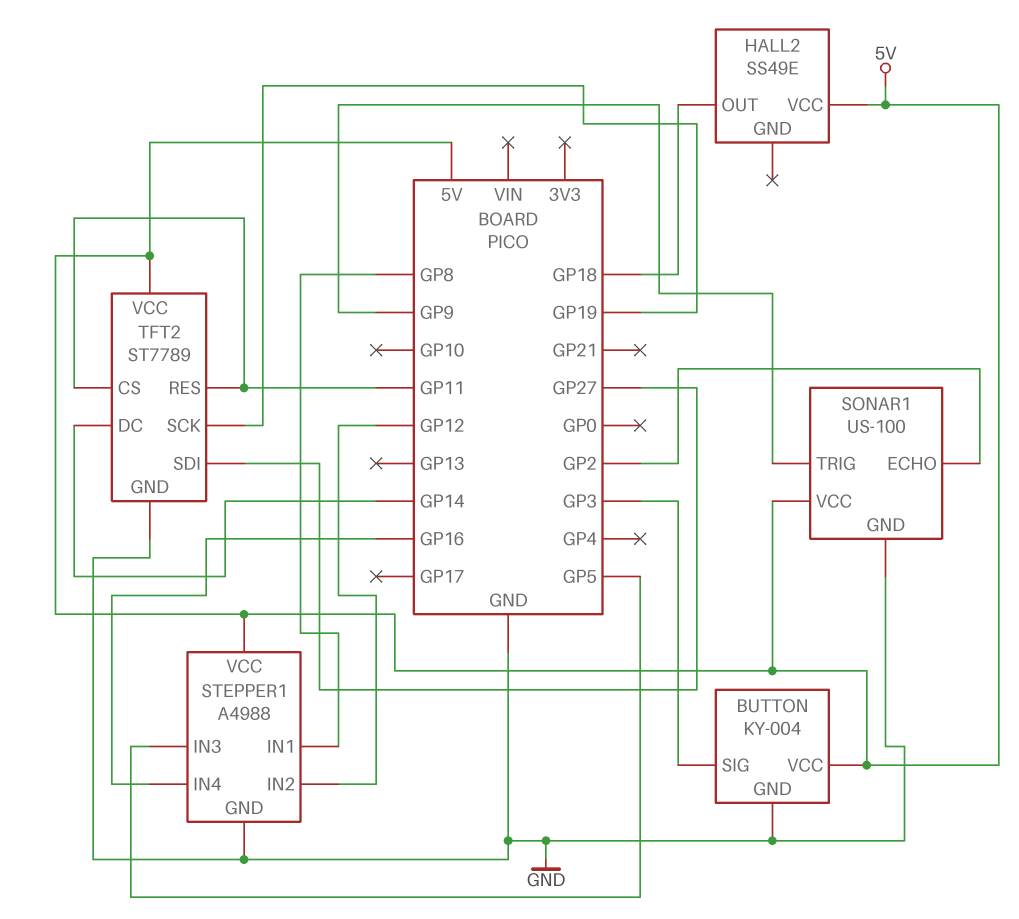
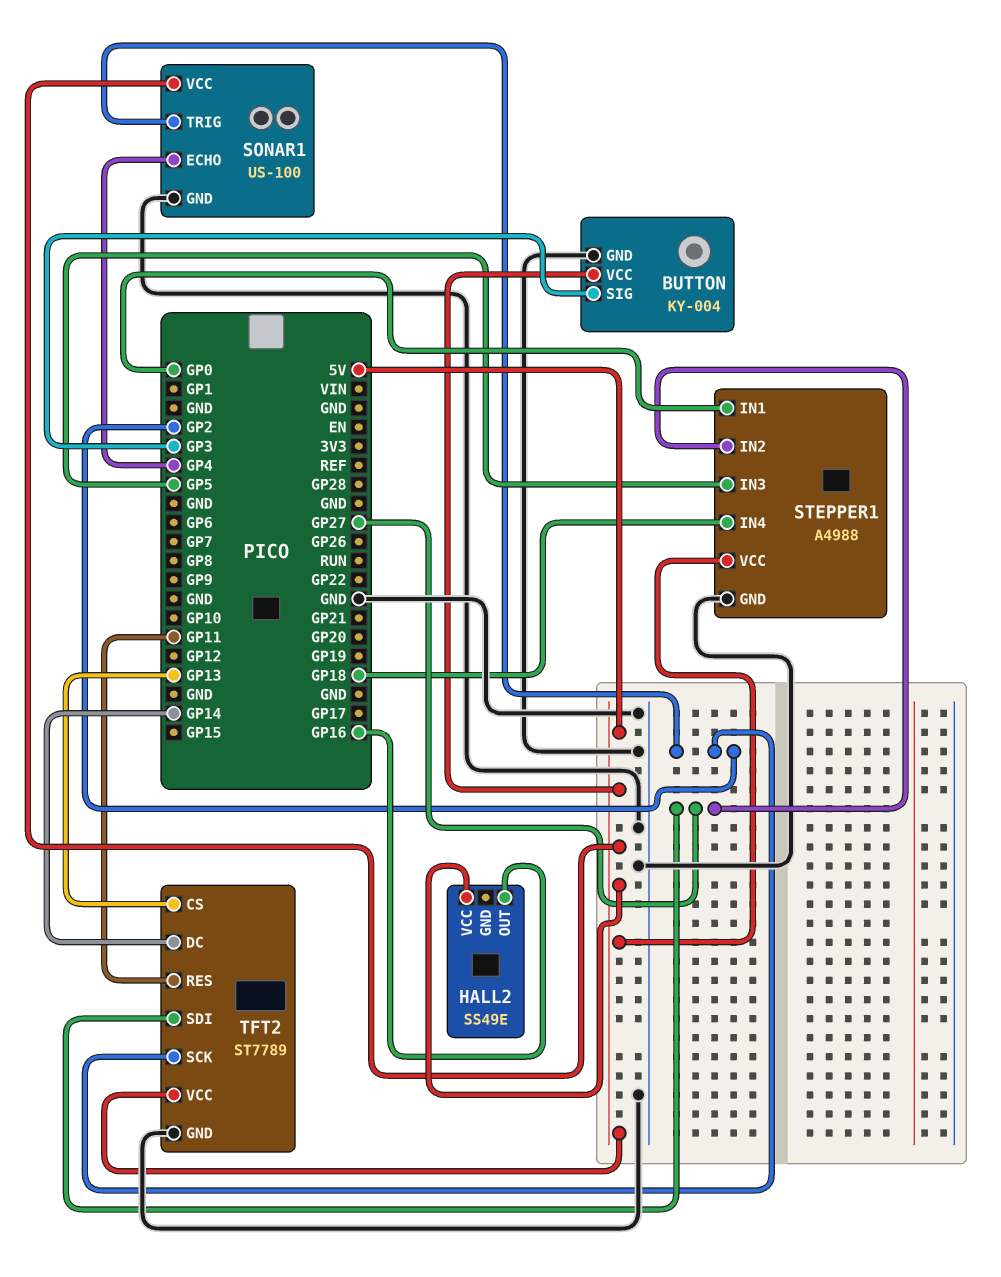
HALL2 pin OUT: GP18 -> GP16
SONAR1 pin ECHO: GP2 -> GP4
SONAR1 pin TRIG: GP9 -> GP2
STEPPER1 pin IN1: GP8 -> GP0
STEPPER1 pin IN2: GP12 -> GP27
STEPPER1 pin IN4: GP16 -> GP18
TFT2 pin CS: GP11 -> GP13
TFT2 pin SCK: GP19 -> GP2

